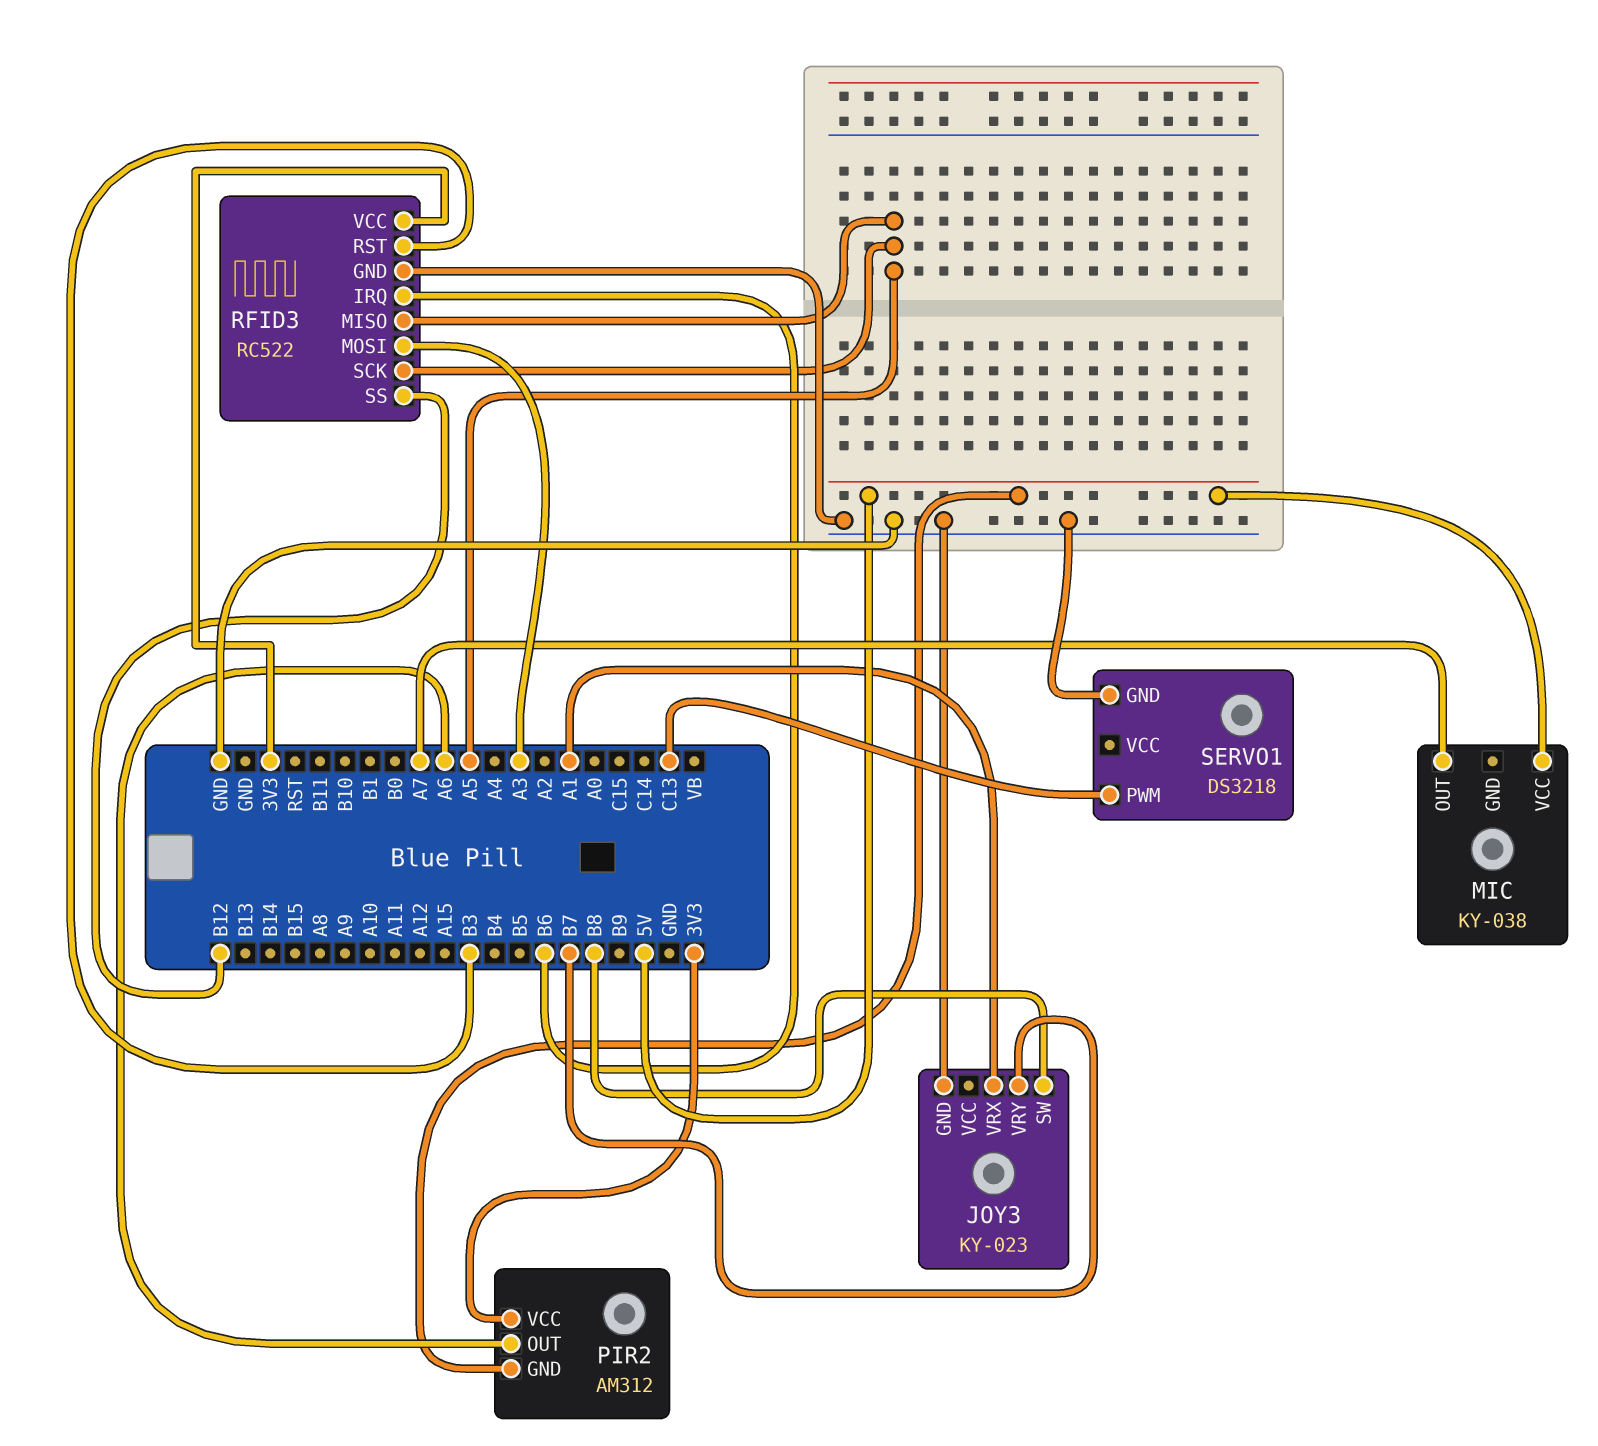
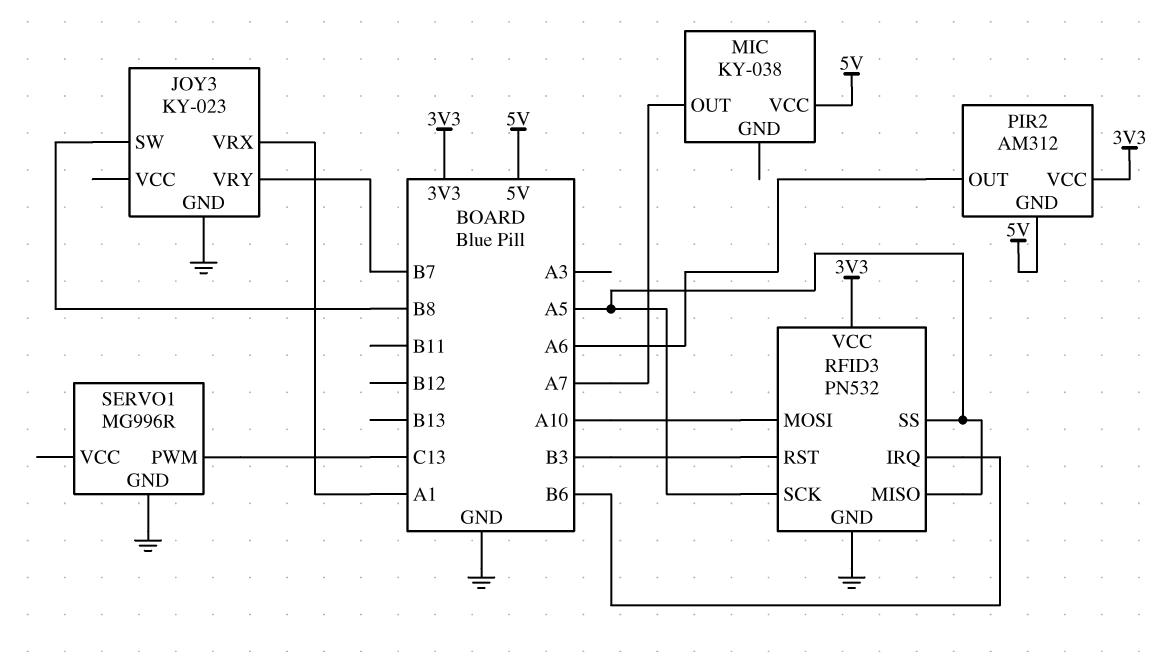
RFID3: RC522 -> PN532
RFID3 pin MOSI: A3 -> A10
RFID3 pin SS: B12 -> A5
SERVO1: DS3218 -> MG996R

